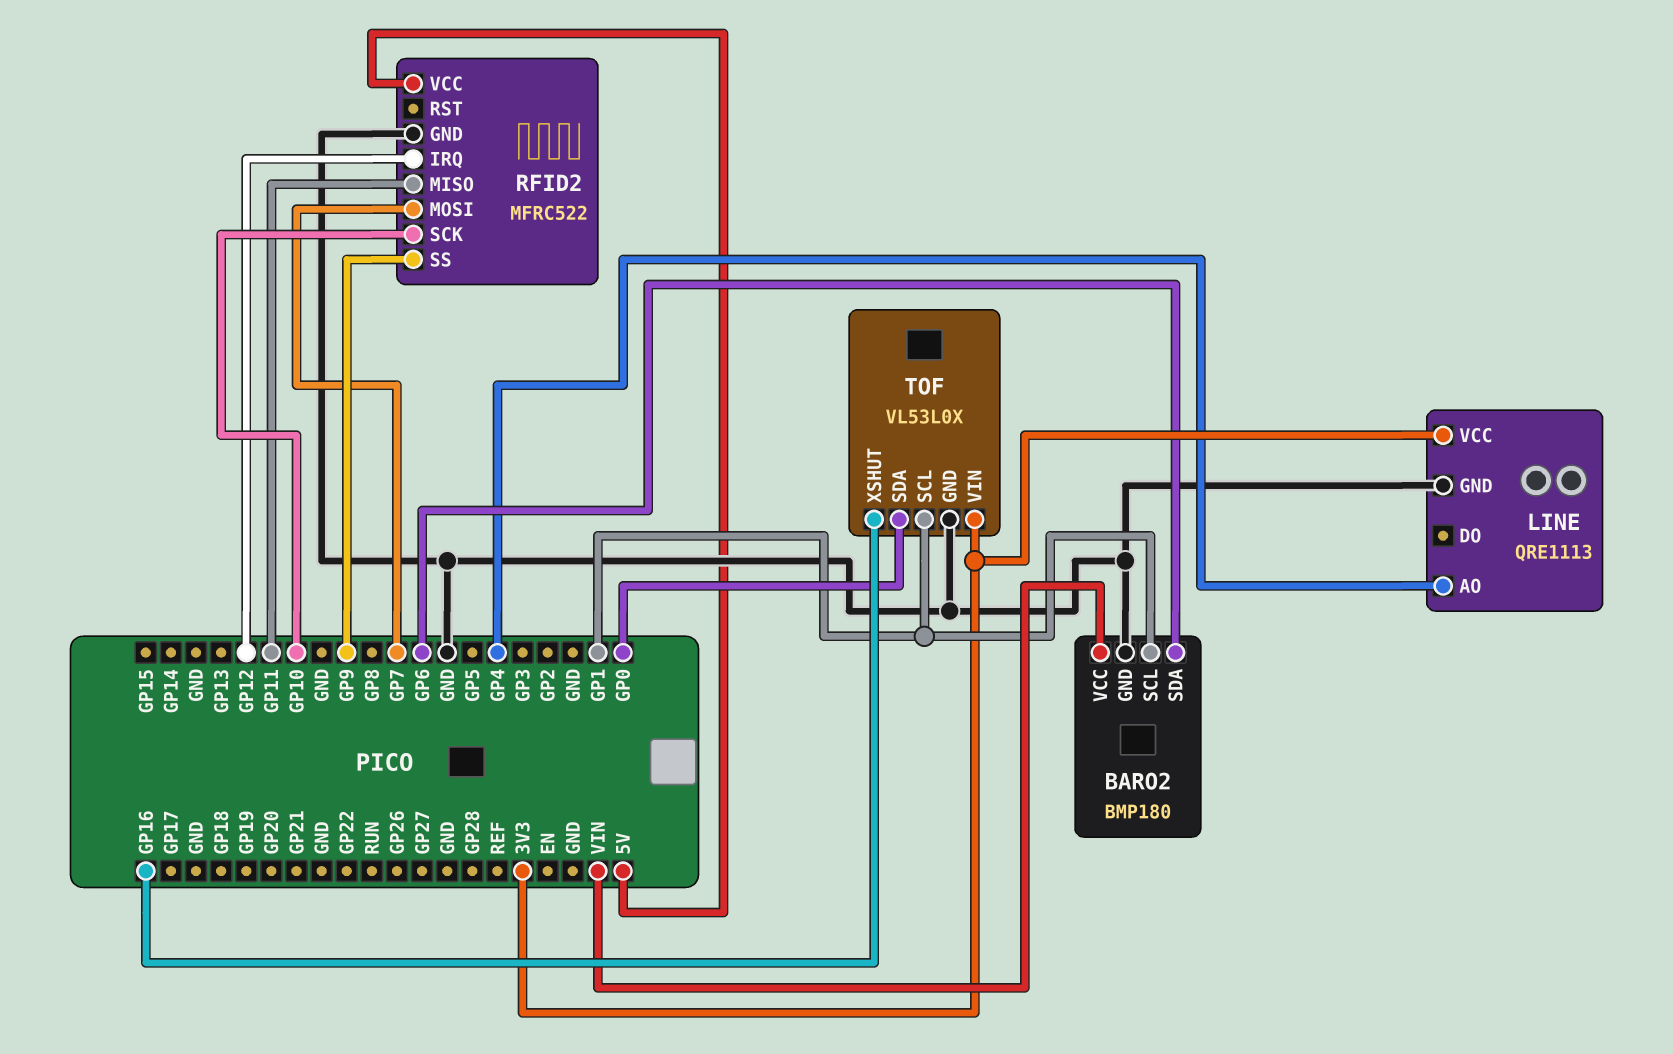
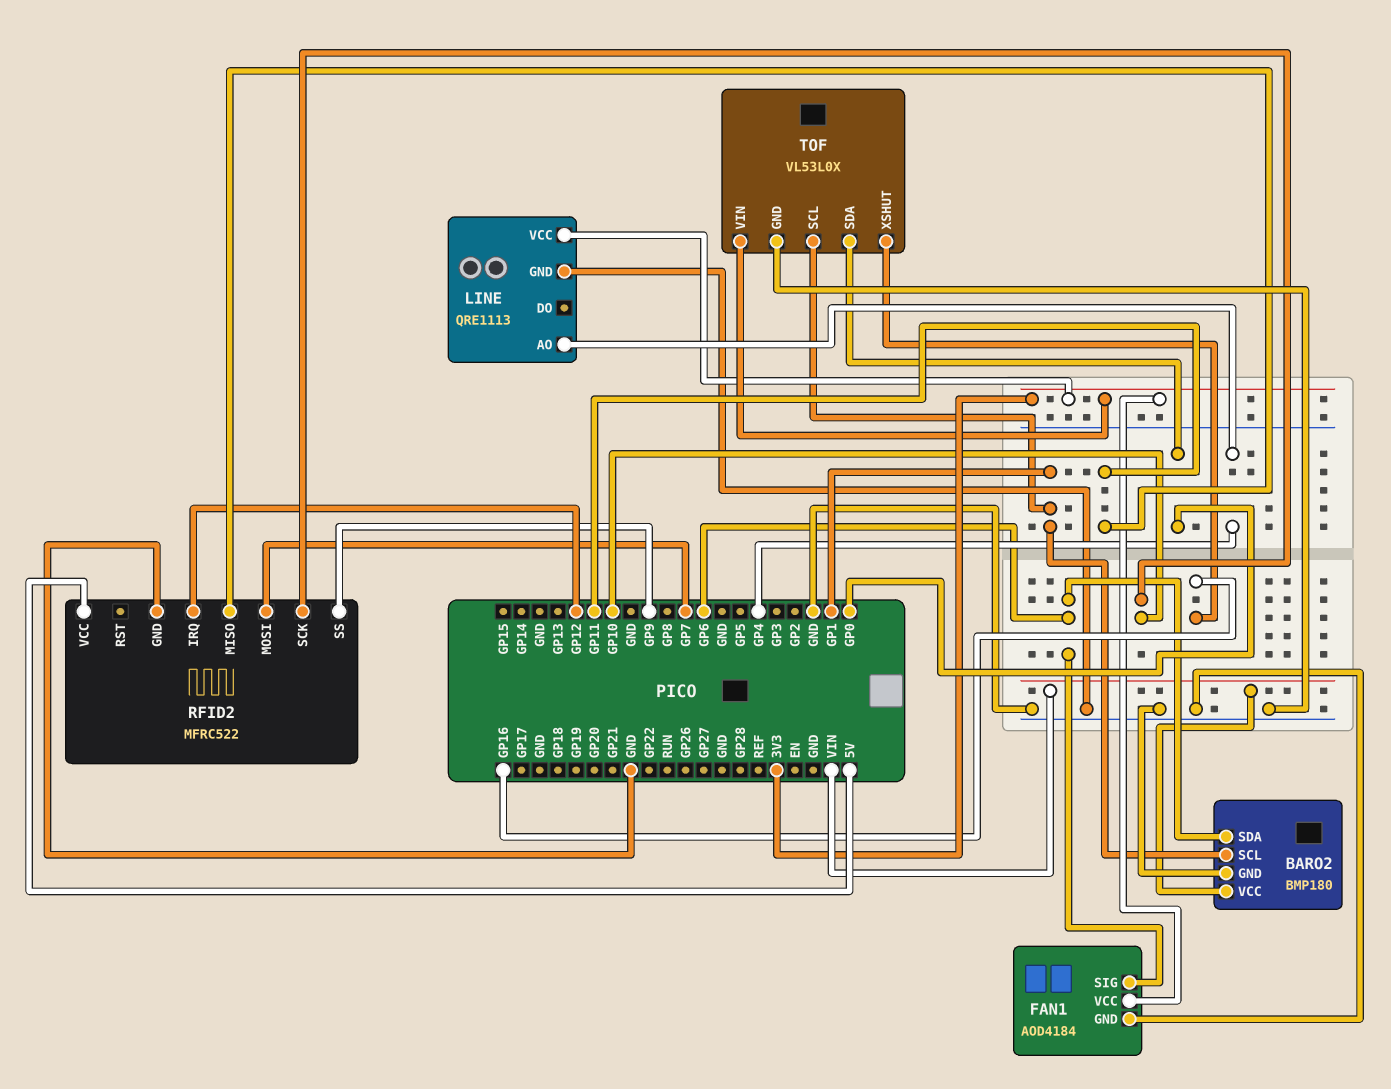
FAN1: none -> AOD4184
FAN1 pin GND: none -> GND
FAN1 pin SIG: none -> GP6
FAN1 pin VCC: none -> 3V3

